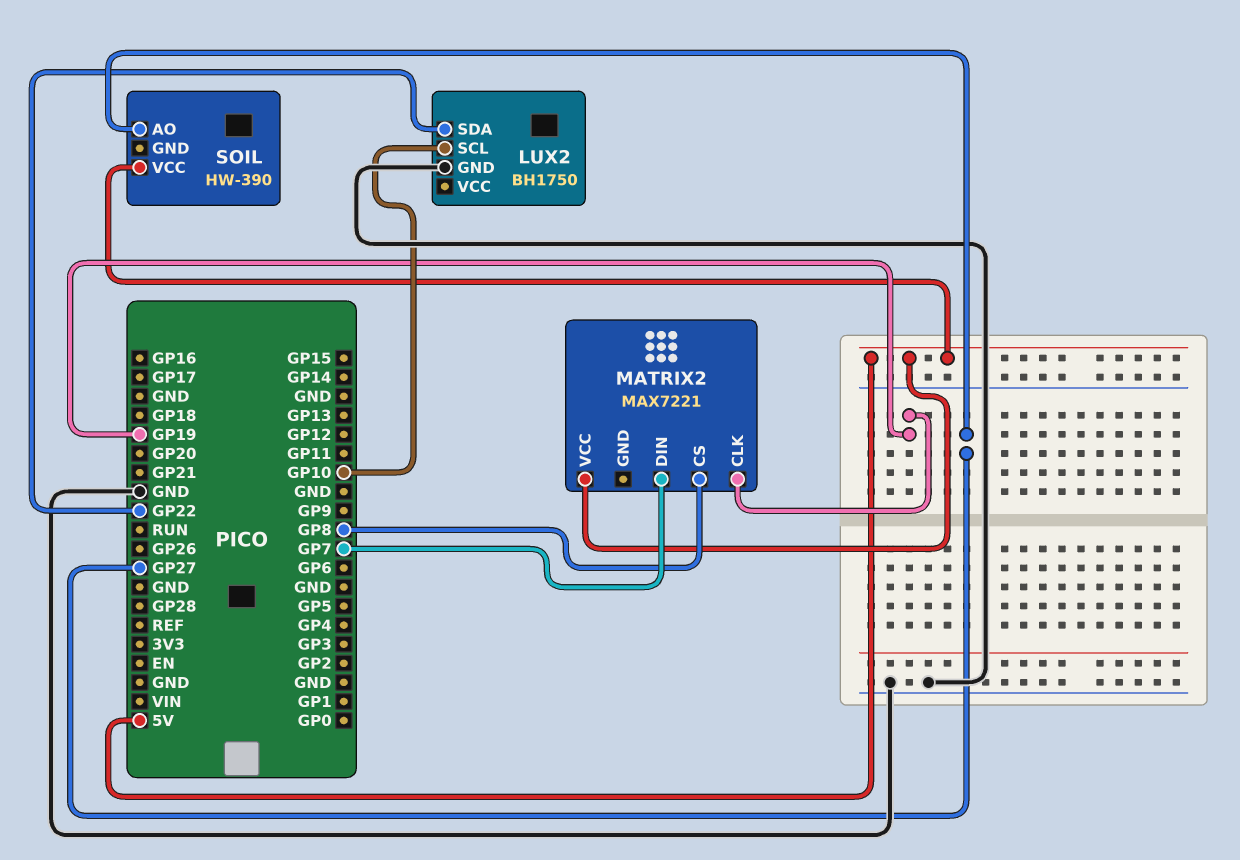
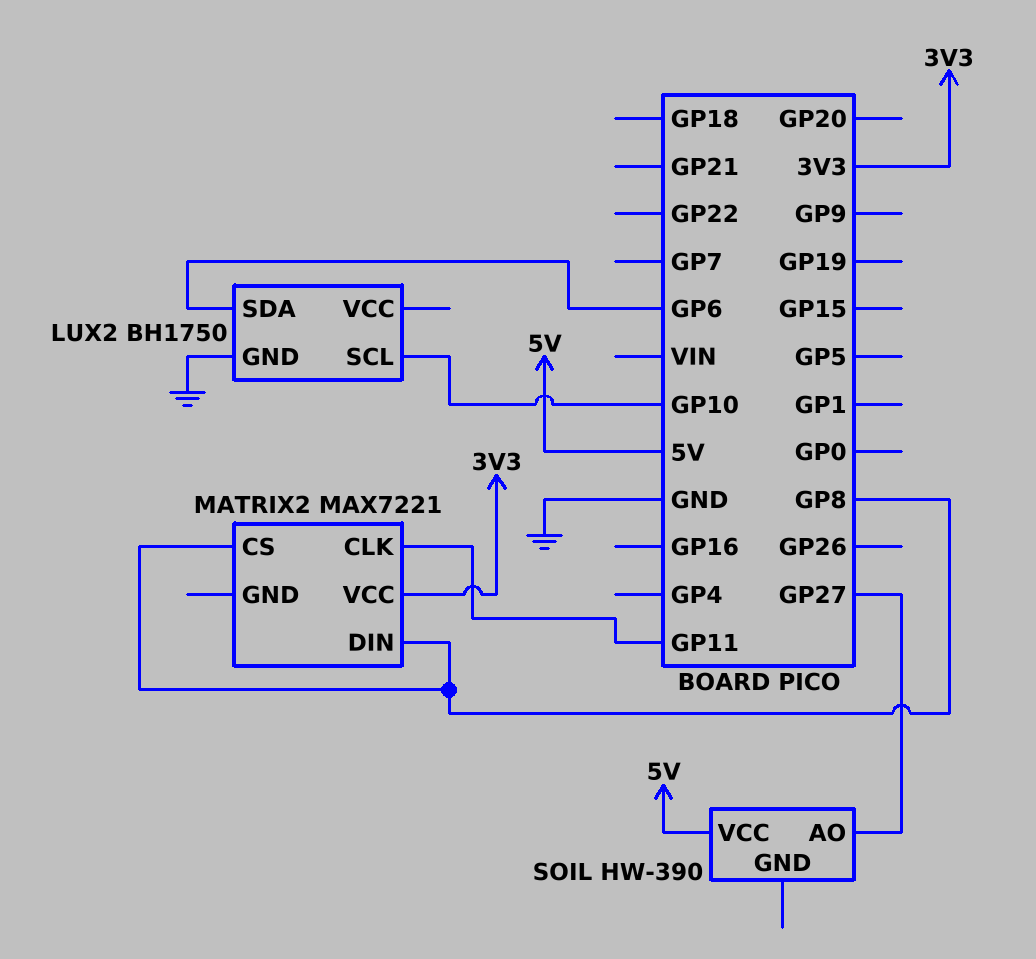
LUX2 pin SDA: GP22 -> GP6
MATRIX2 pin CLK: GP19 -> GP11
MATRIX2 pin DIN: GP7 -> GP8
MATRIX2 pin VCC: 5V -> 3V3

